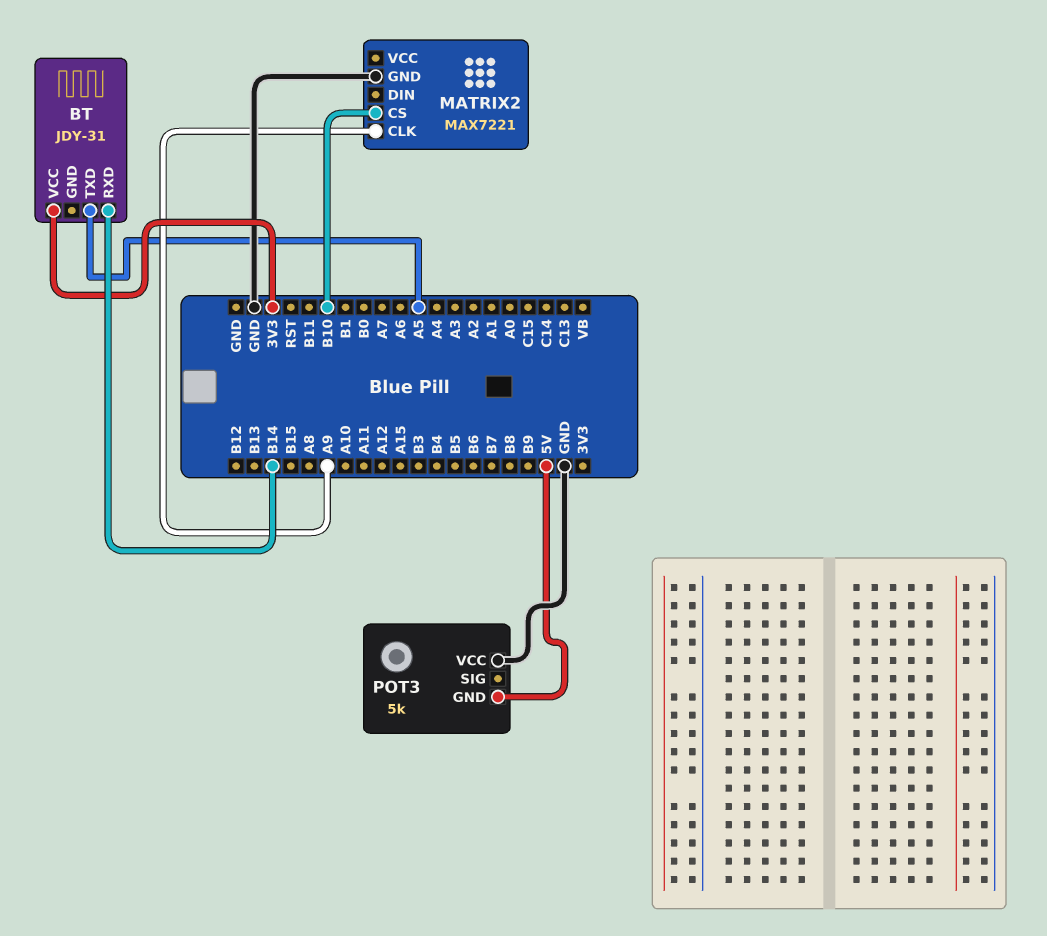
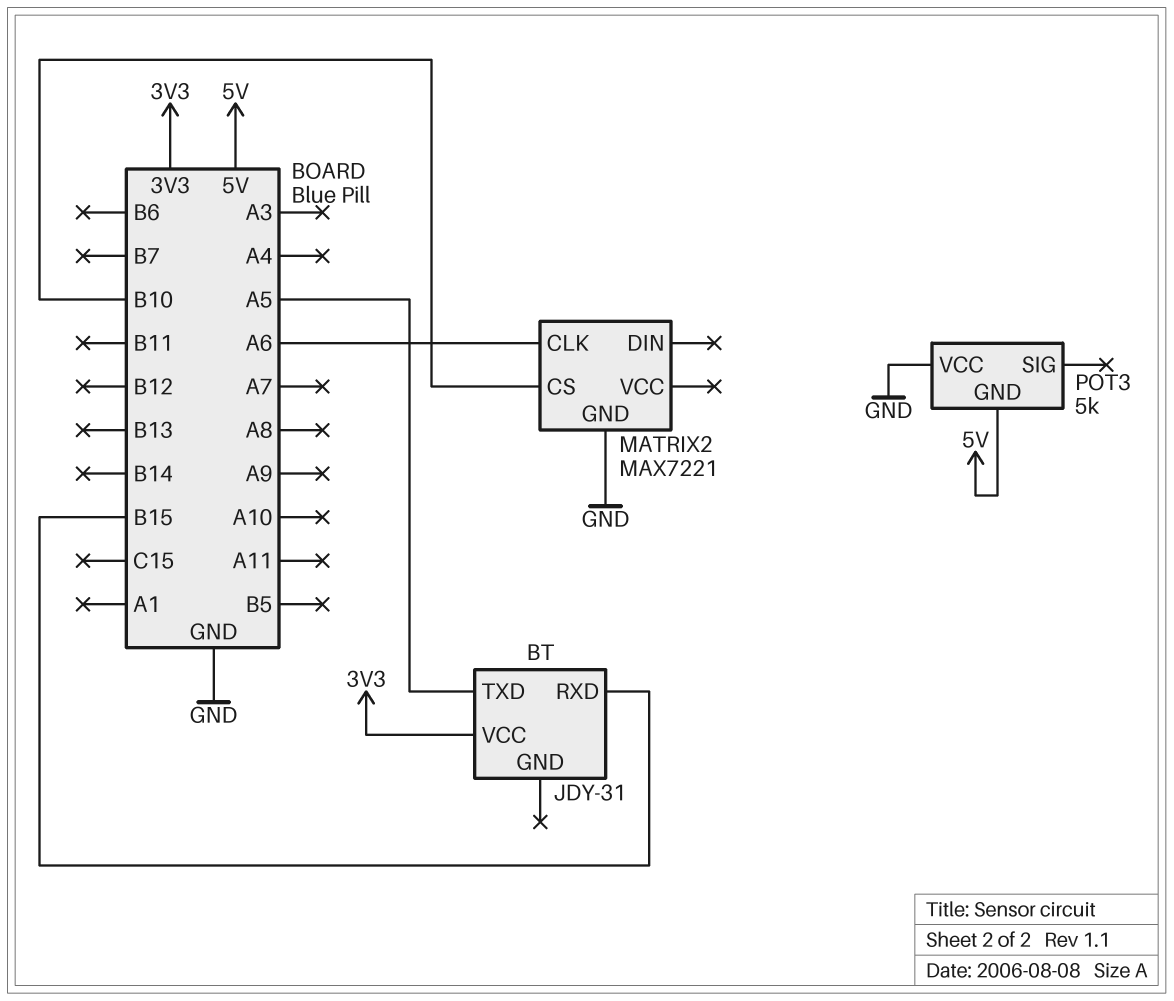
BT pin RXD: B14 -> B15
MATRIX2 pin CLK: A9 -> A6

